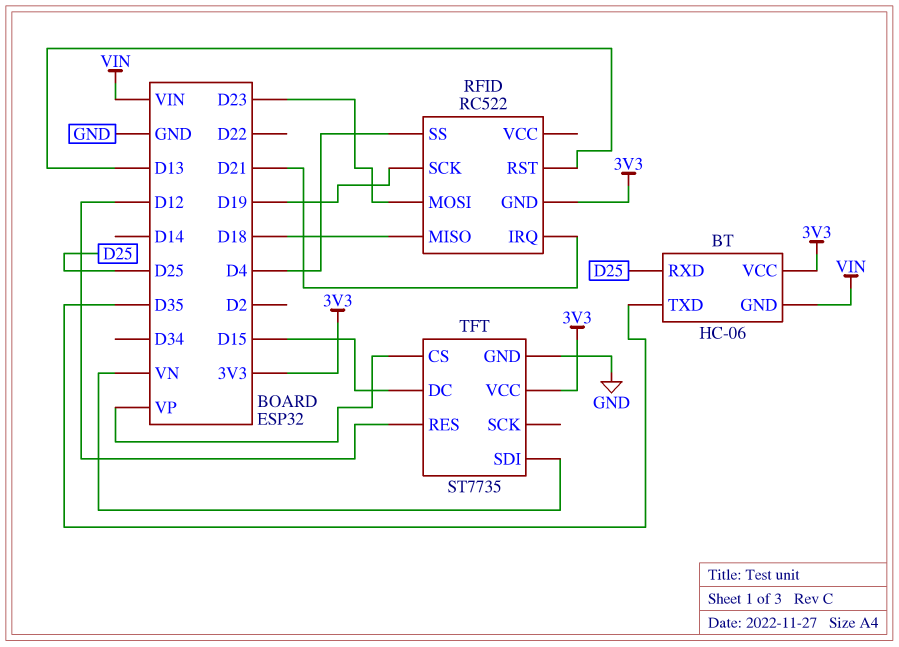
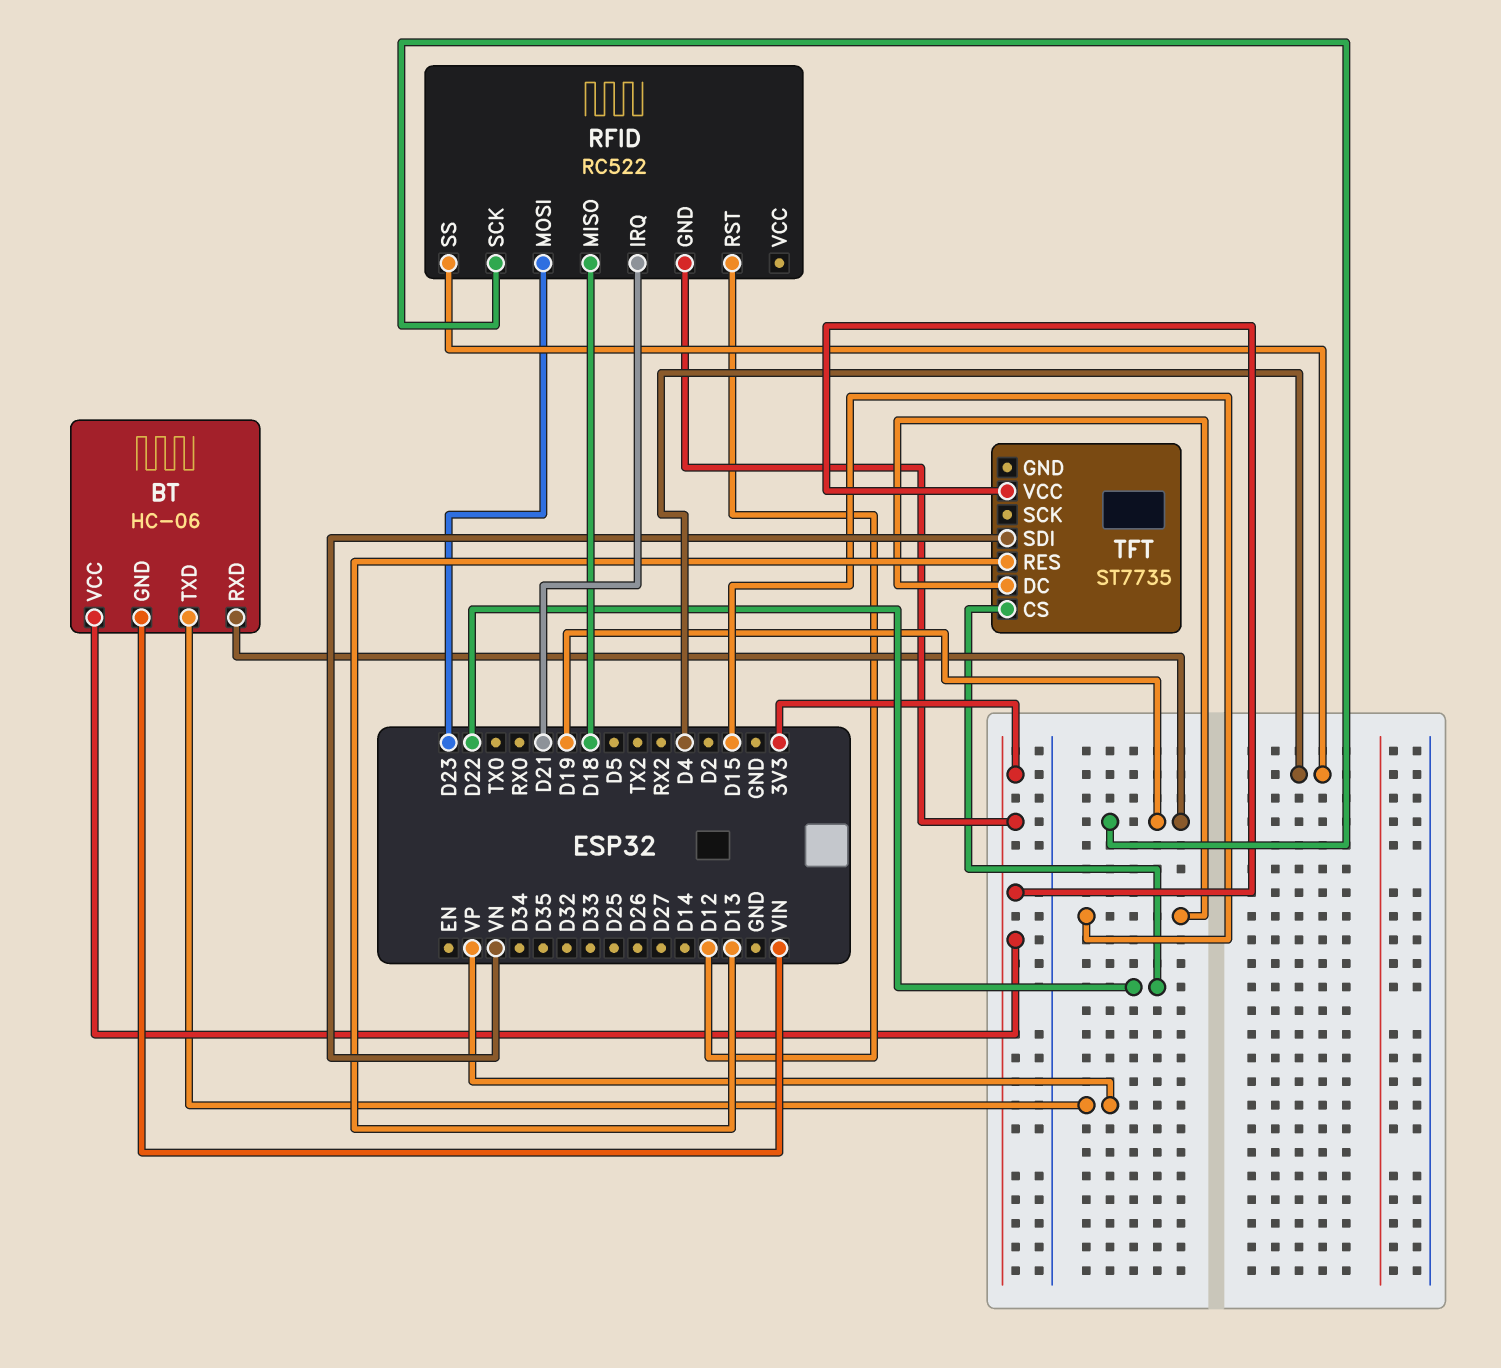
BT pin RXD: D25 -> D19
BT pin TXD: D35 -> VP
RFID pin RST: D13 -> D12
TFT pin CS: VP -> D22
TFT pin GND: GND -> none
TFT pin RES: D12 -> D13

